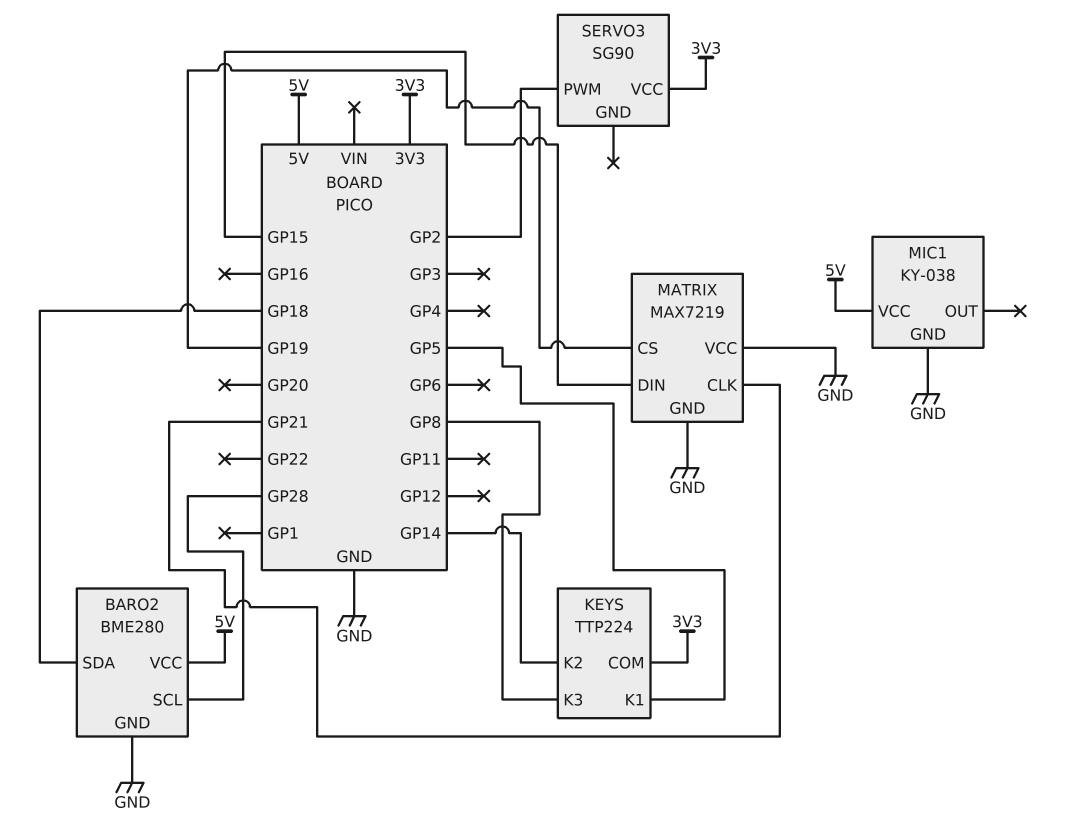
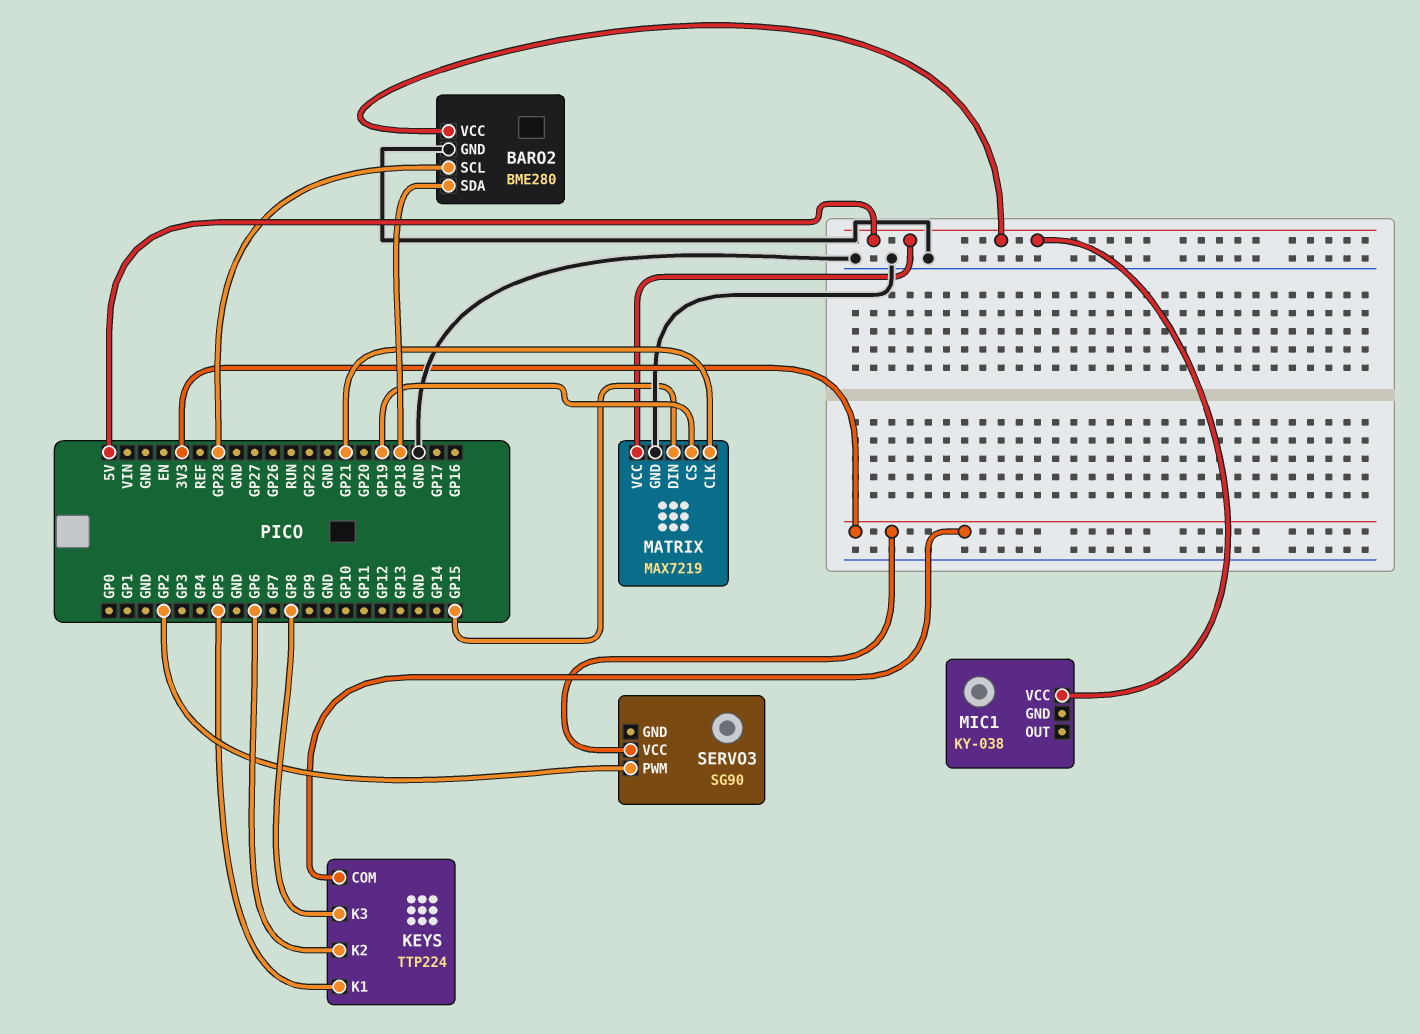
KEYS pin K2: GP14 -> GP6
MATRIX pin VCC: GND -> 5V
MIC1 pin GND: GND -> none

